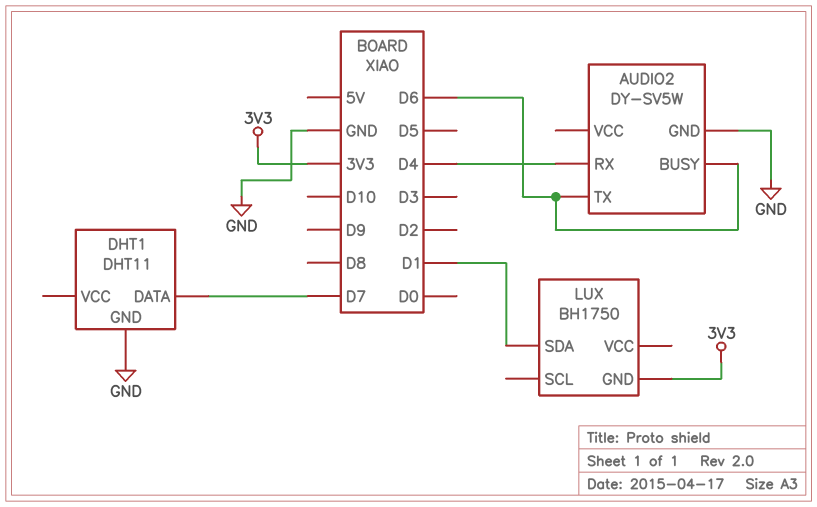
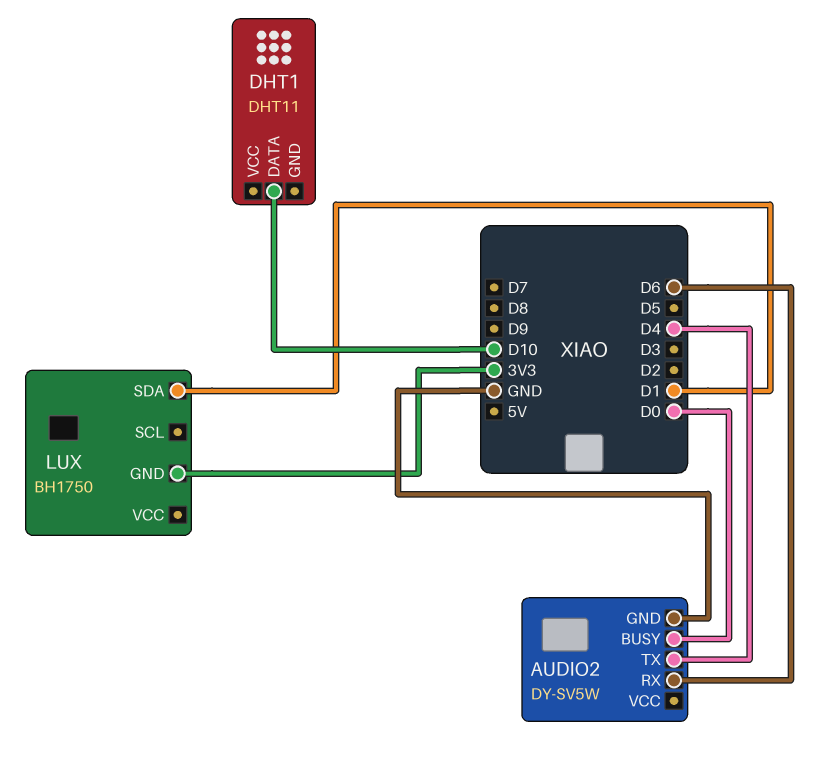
AUDIO2 pin BUSY: D6 -> D0
AUDIO2 pin RX: D4 -> D6
AUDIO2 pin TX: D6 -> D4
DHT1 pin DATA: D7 -> D10
DHT1 pin GND: GND -> none

